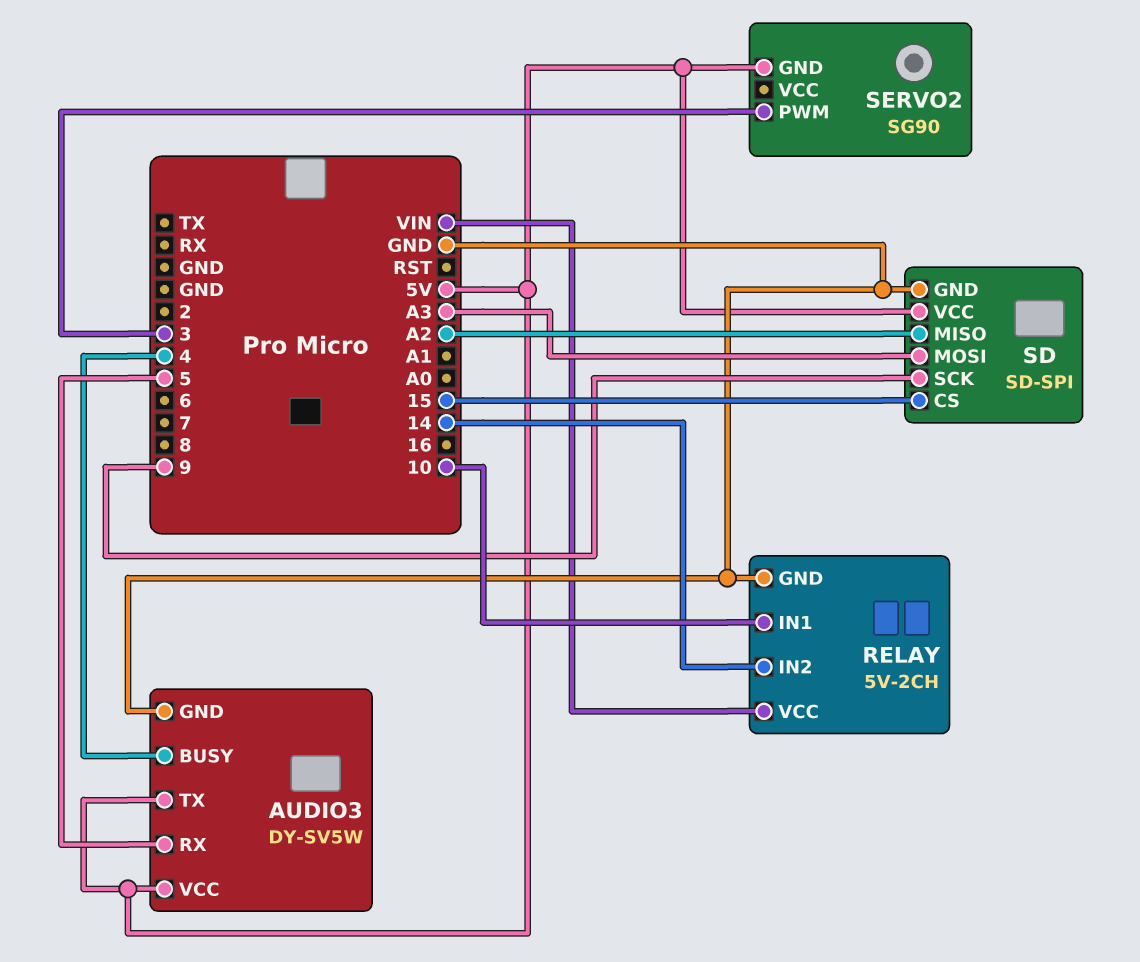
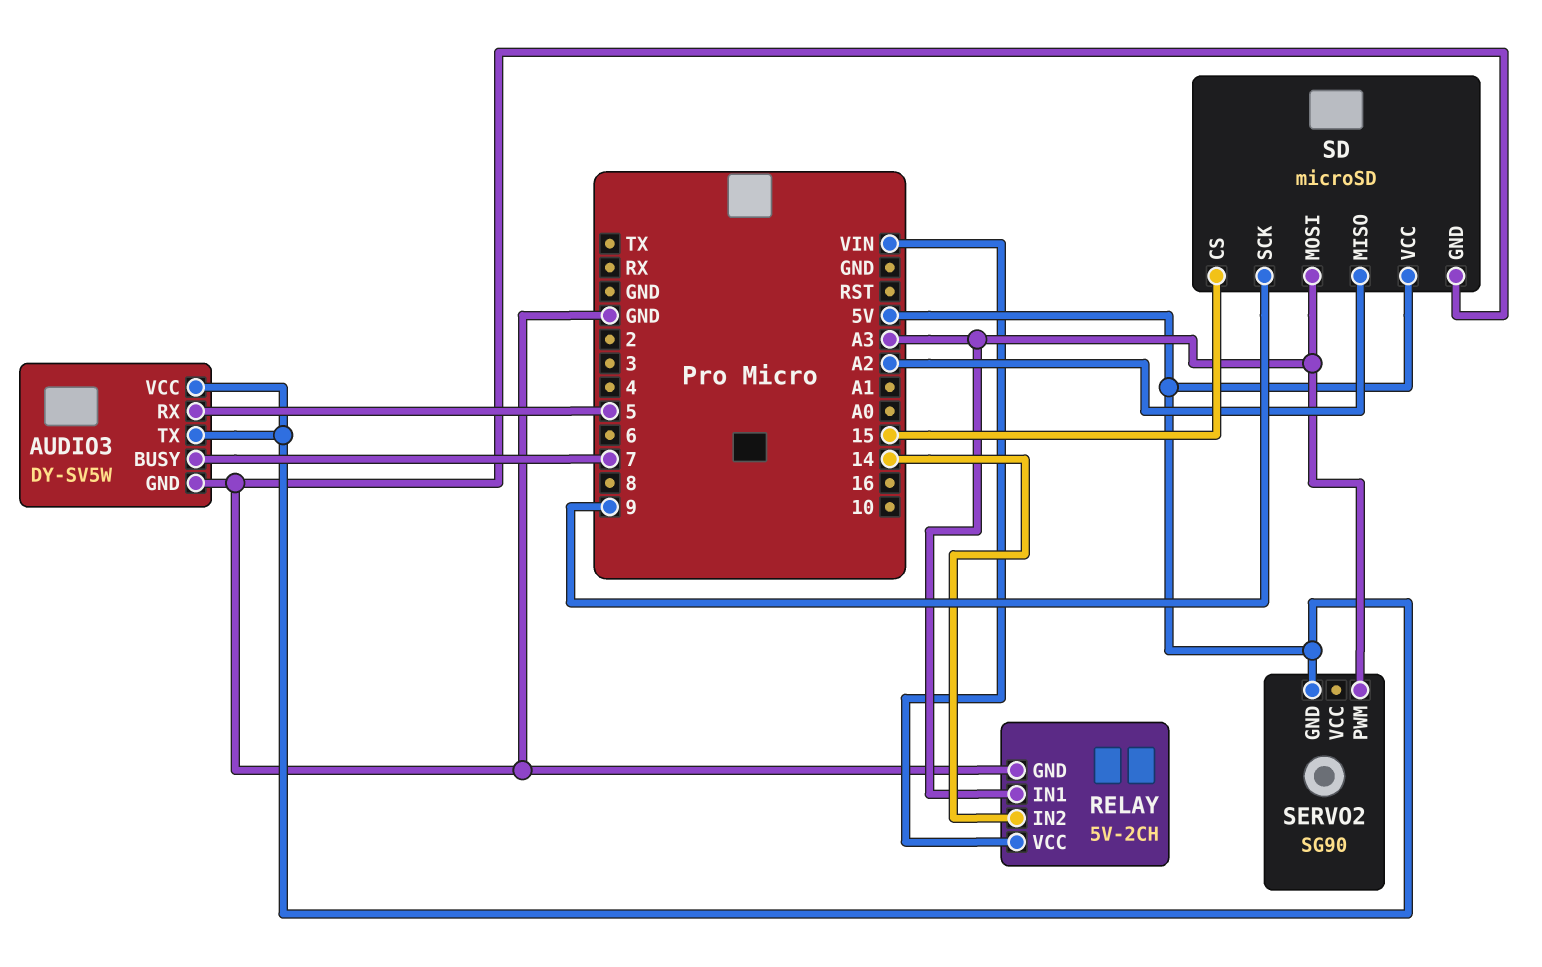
AUDIO3 pin BUSY: 4 -> 7
RELAY pin IN1: 10 -> A3
SD: SD-SPI -> microSD
SERVO2 pin PWM: 3 -> A3

